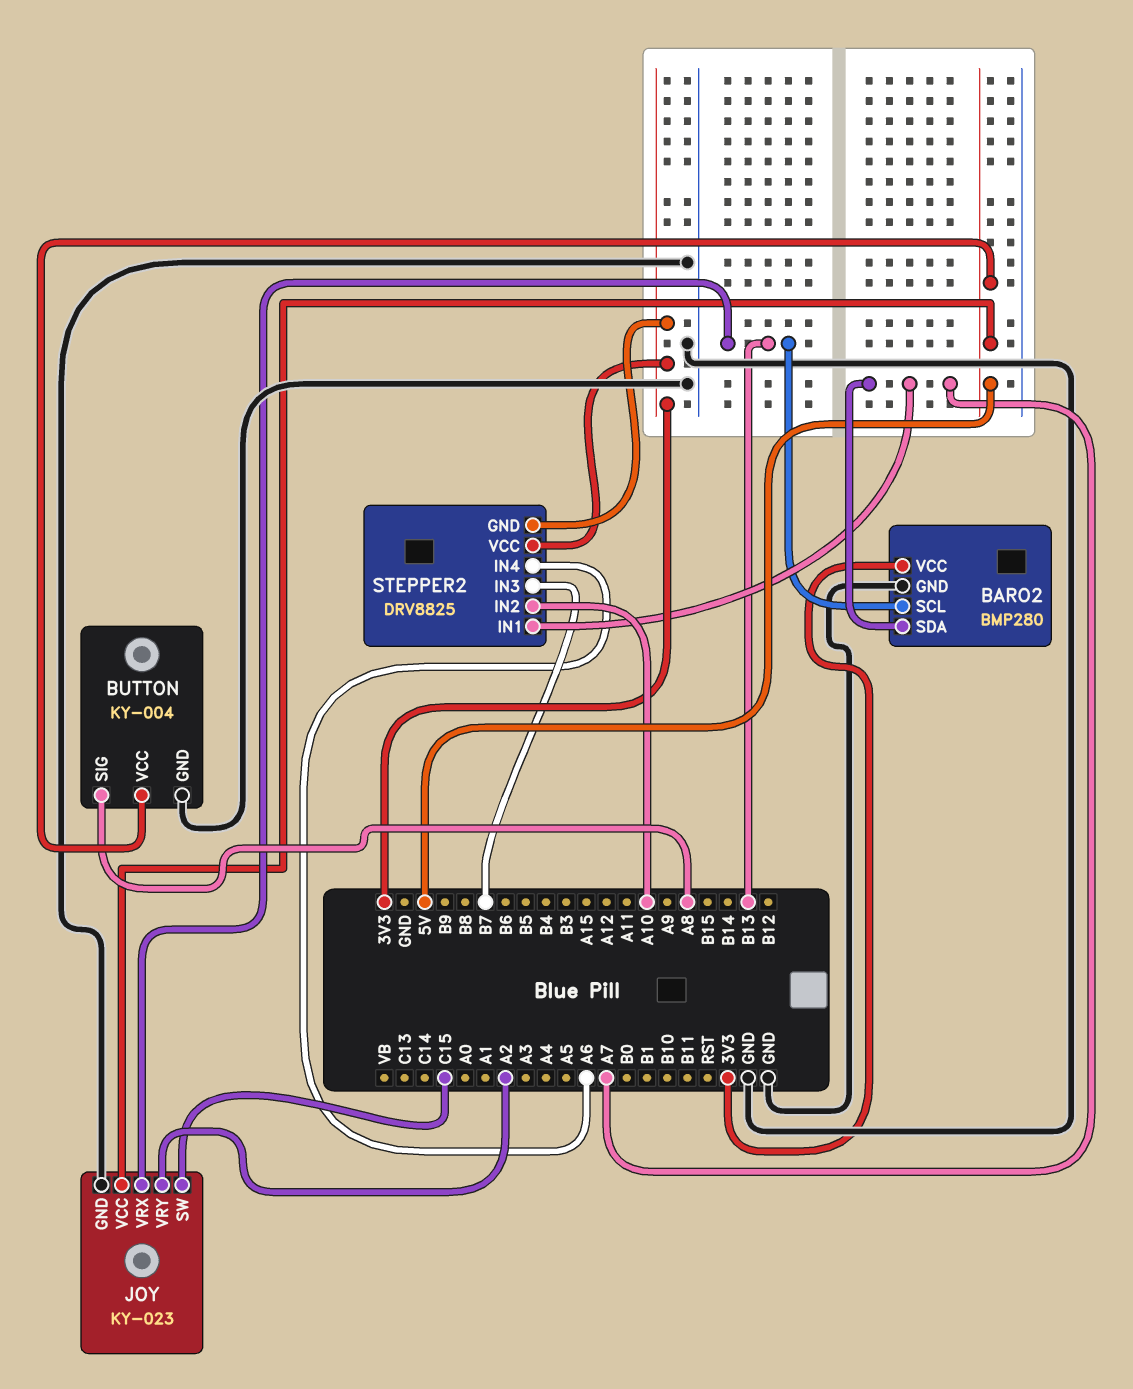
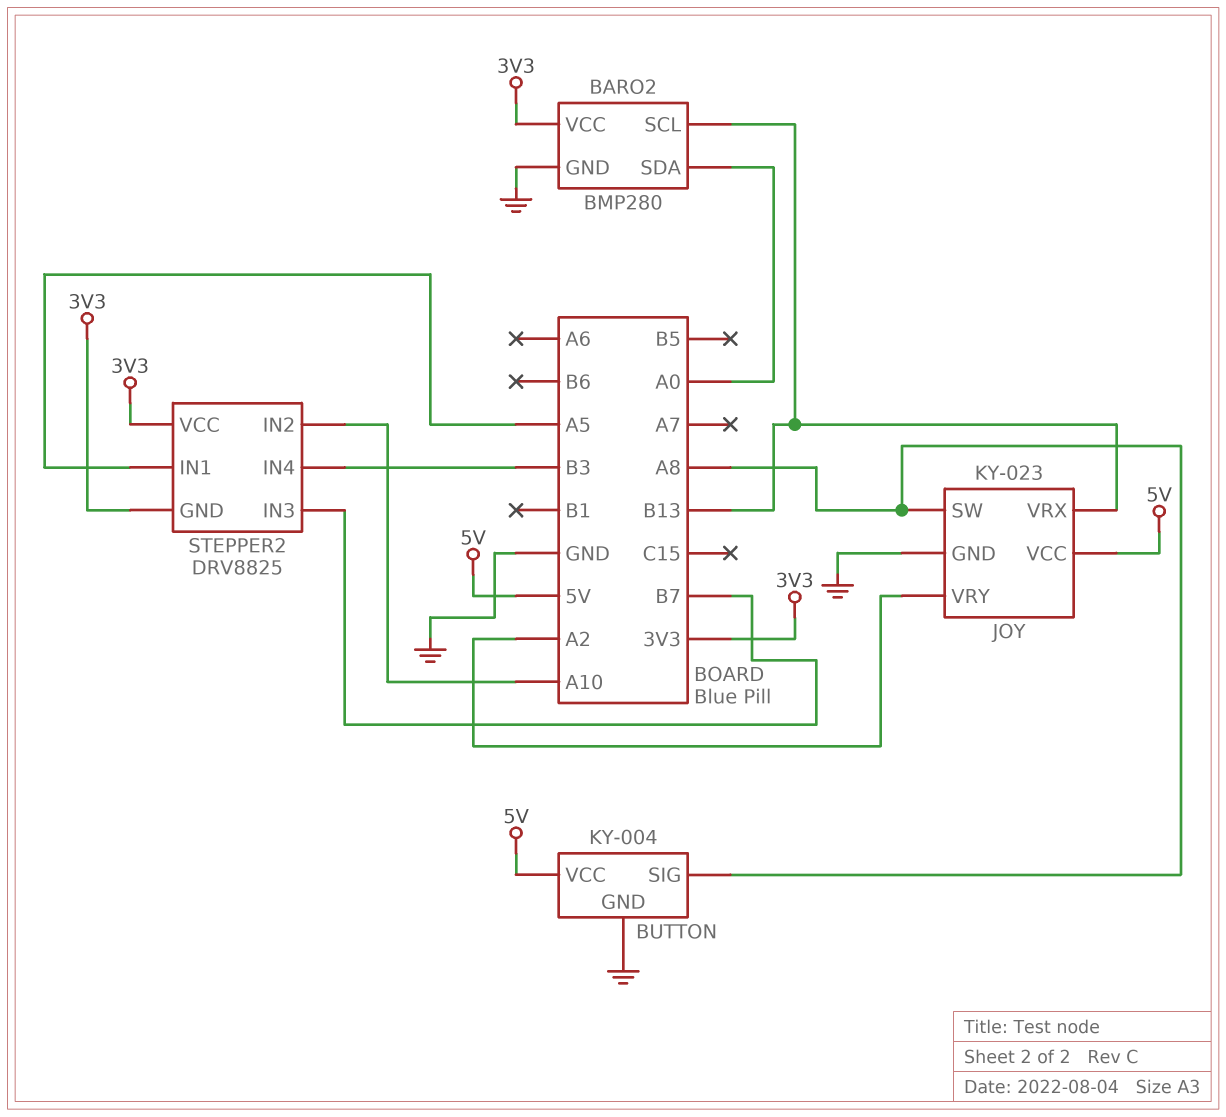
BARO2 pin SDA: A7 -> A0
JOY pin SW: C15 -> A8
STEPPER2 pin IN1: A7 -> A5
STEPPER2 pin IN4: A6 -> B3

